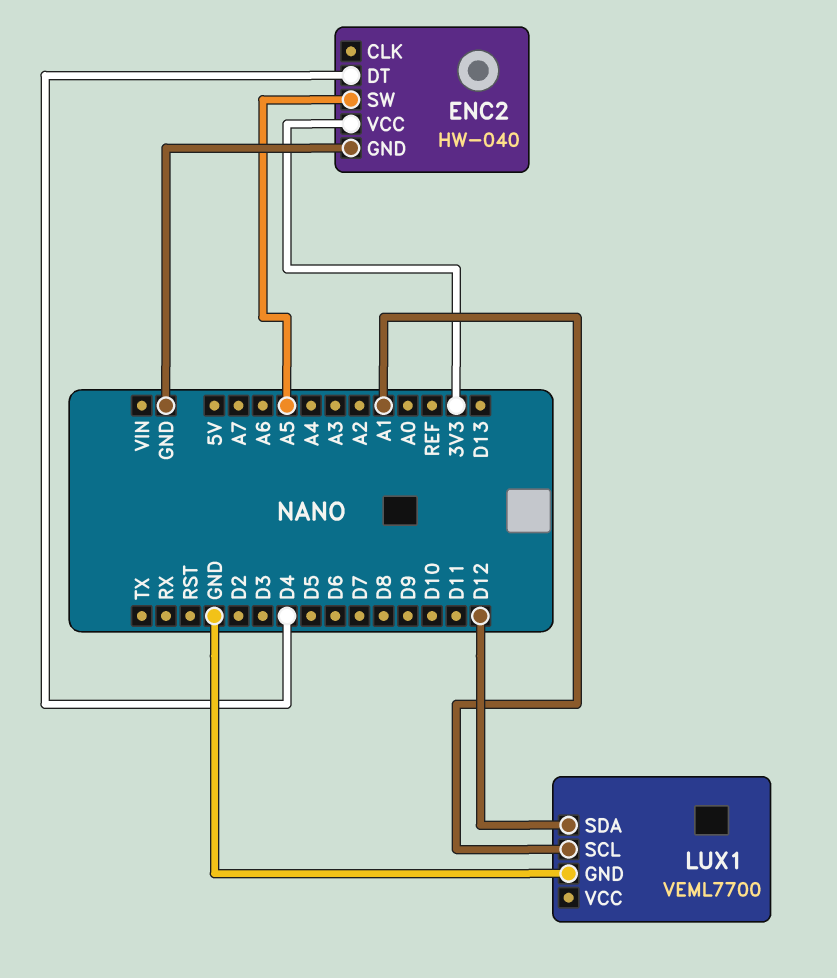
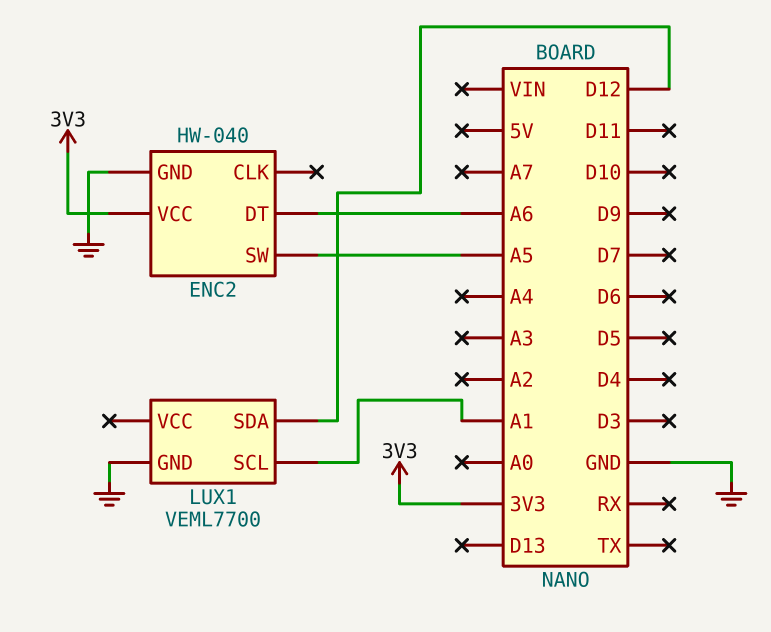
ENC2 pin DT: D4 -> A6

